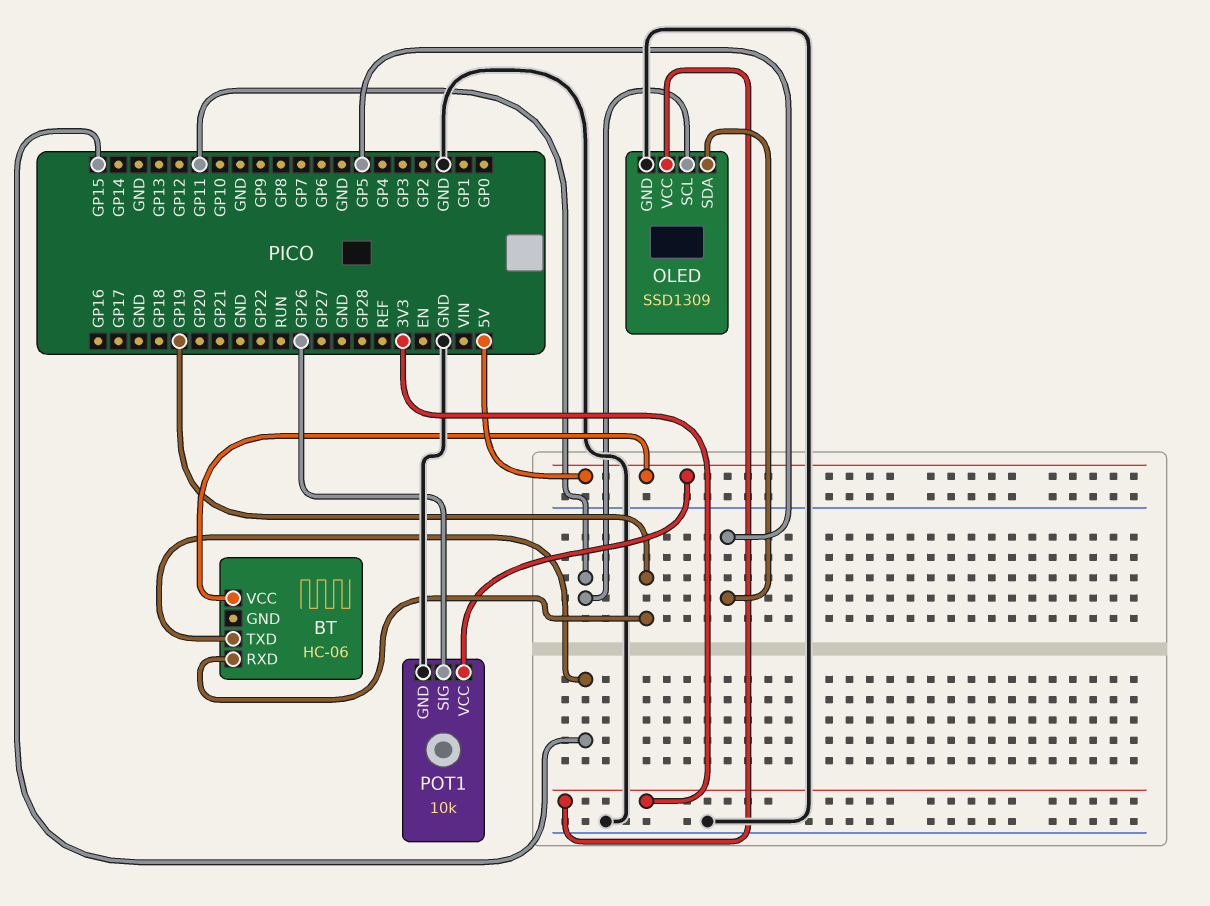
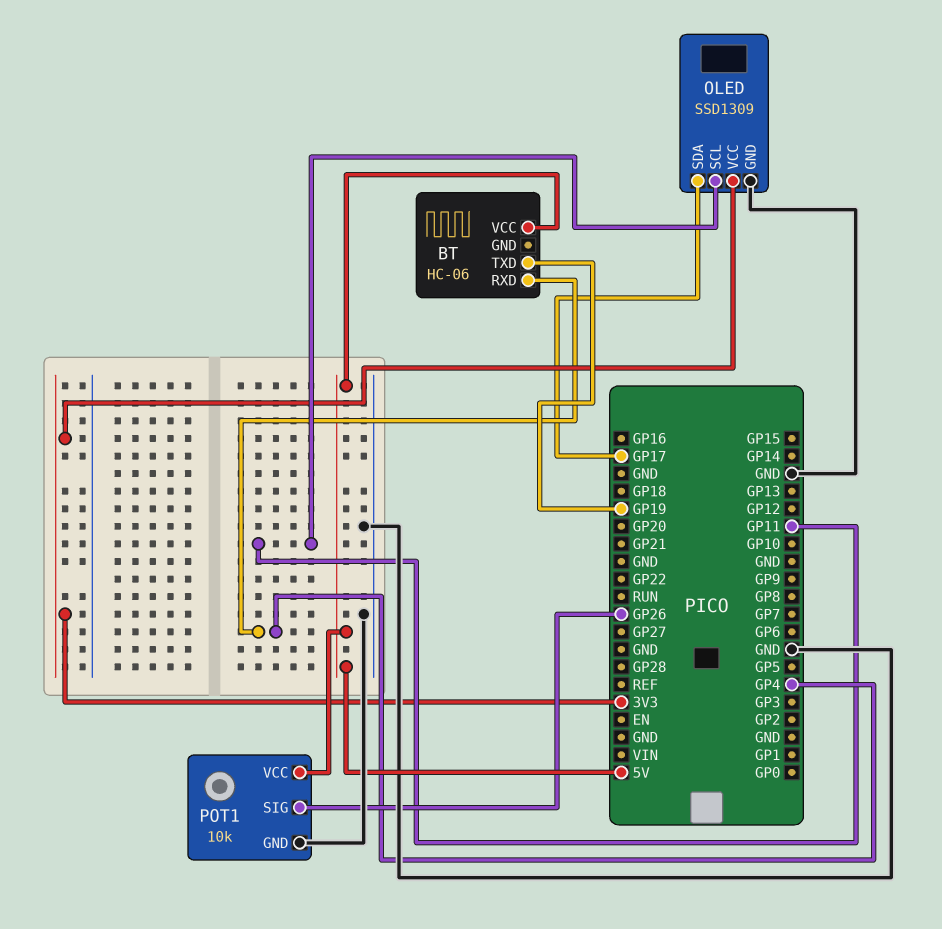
BT pin RXD: GP19 -> GP4
BT pin TXD: GP15 -> GP19
OLED pin SDA: GP5 -> GP17

